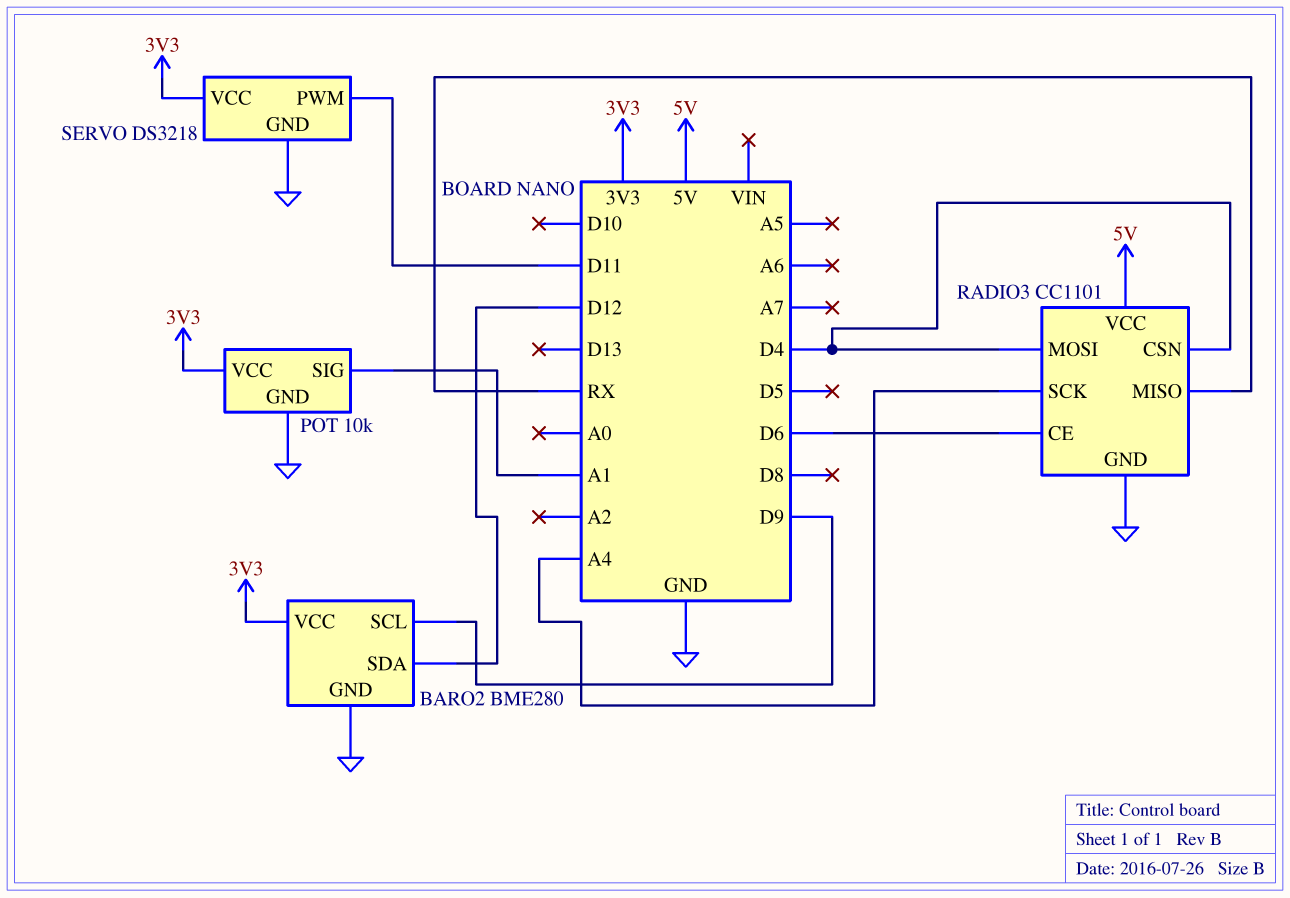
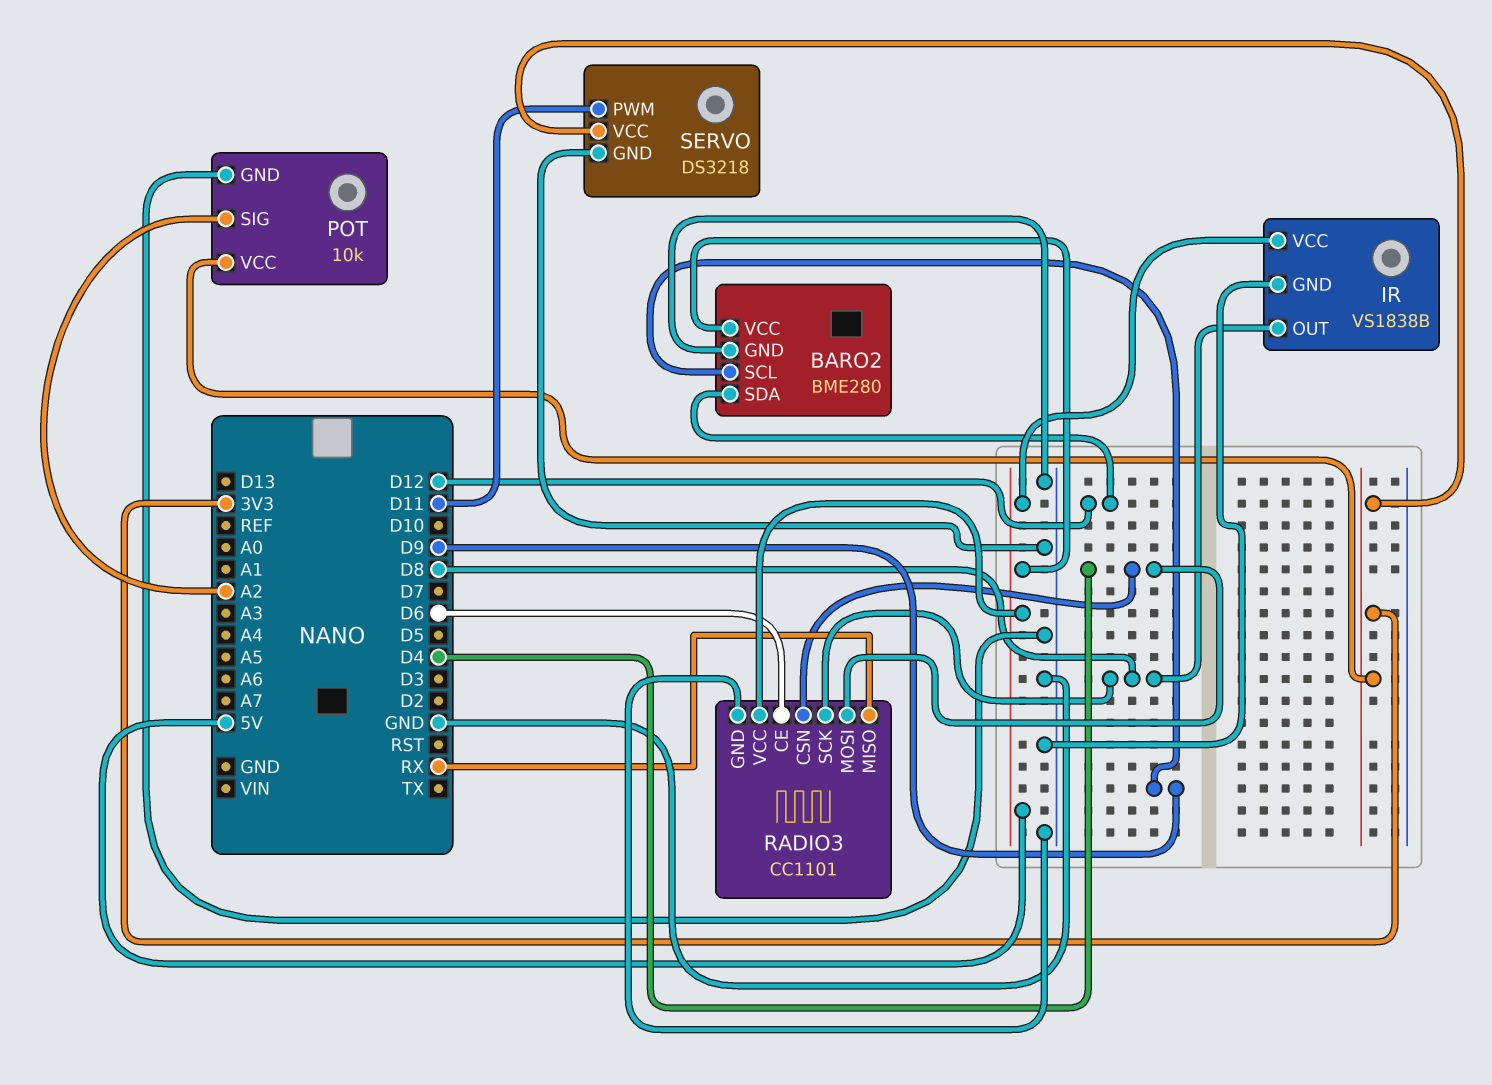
BARO2 pin VCC: 3V3 -> 5V
IR: none -> VS1838B
IR pin GND: none -> GND
IR pin OUT: none -> D8
IR pin VCC: none -> 5V
POT pin SIG: A1 -> A2
RADIO3 pin SCK: A4 -> D8

